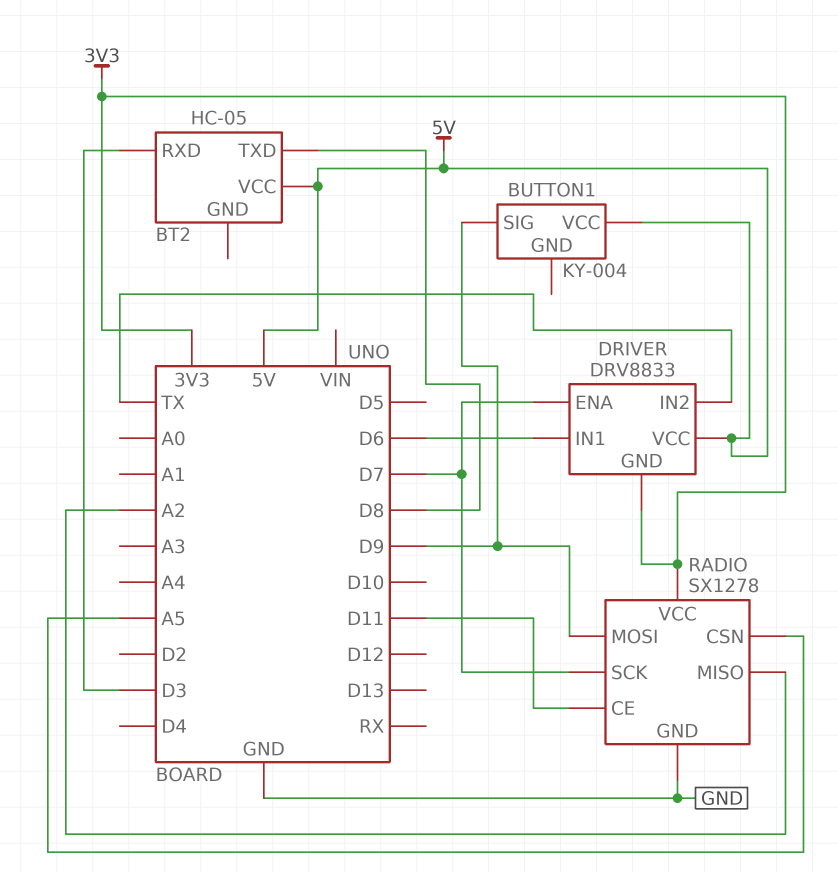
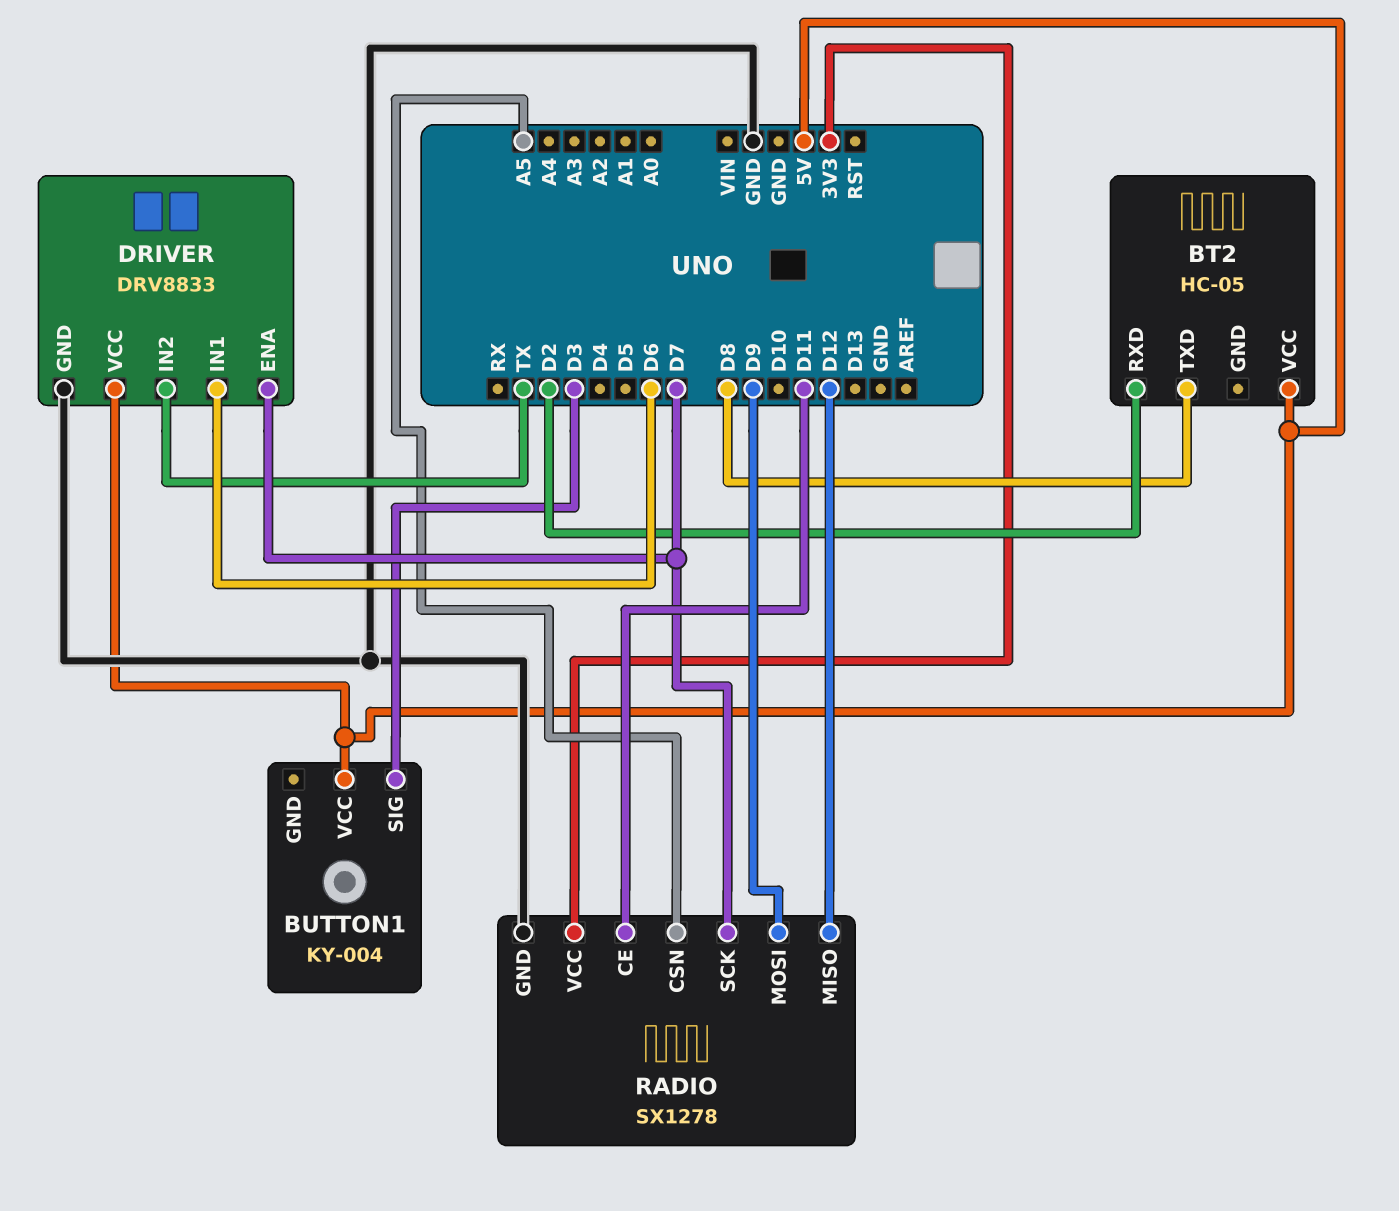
BT2 pin RXD: D3 -> D2
BUTTON1 pin SIG: D9 -> D3
DRIVER pin GND: 3V3 -> GND
RADIO pin MISO: A2 -> D12

